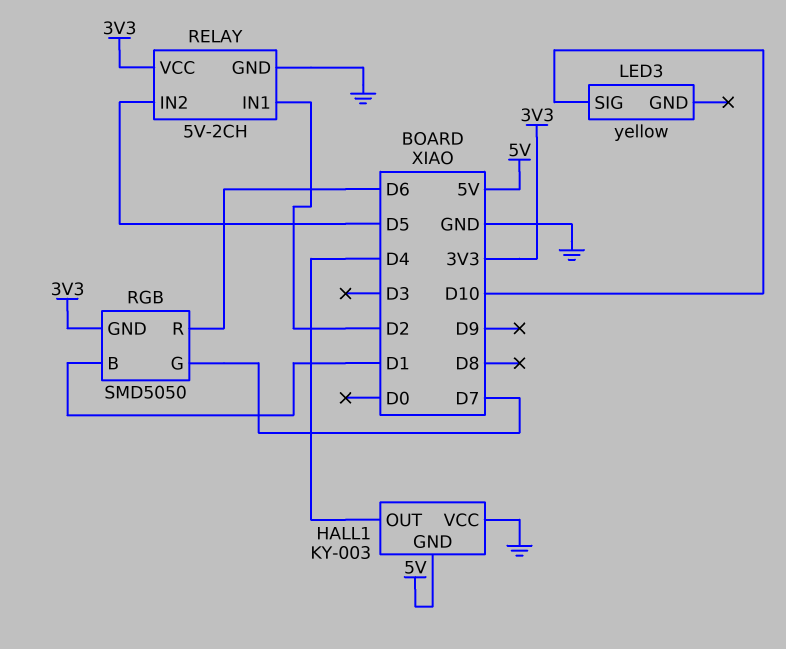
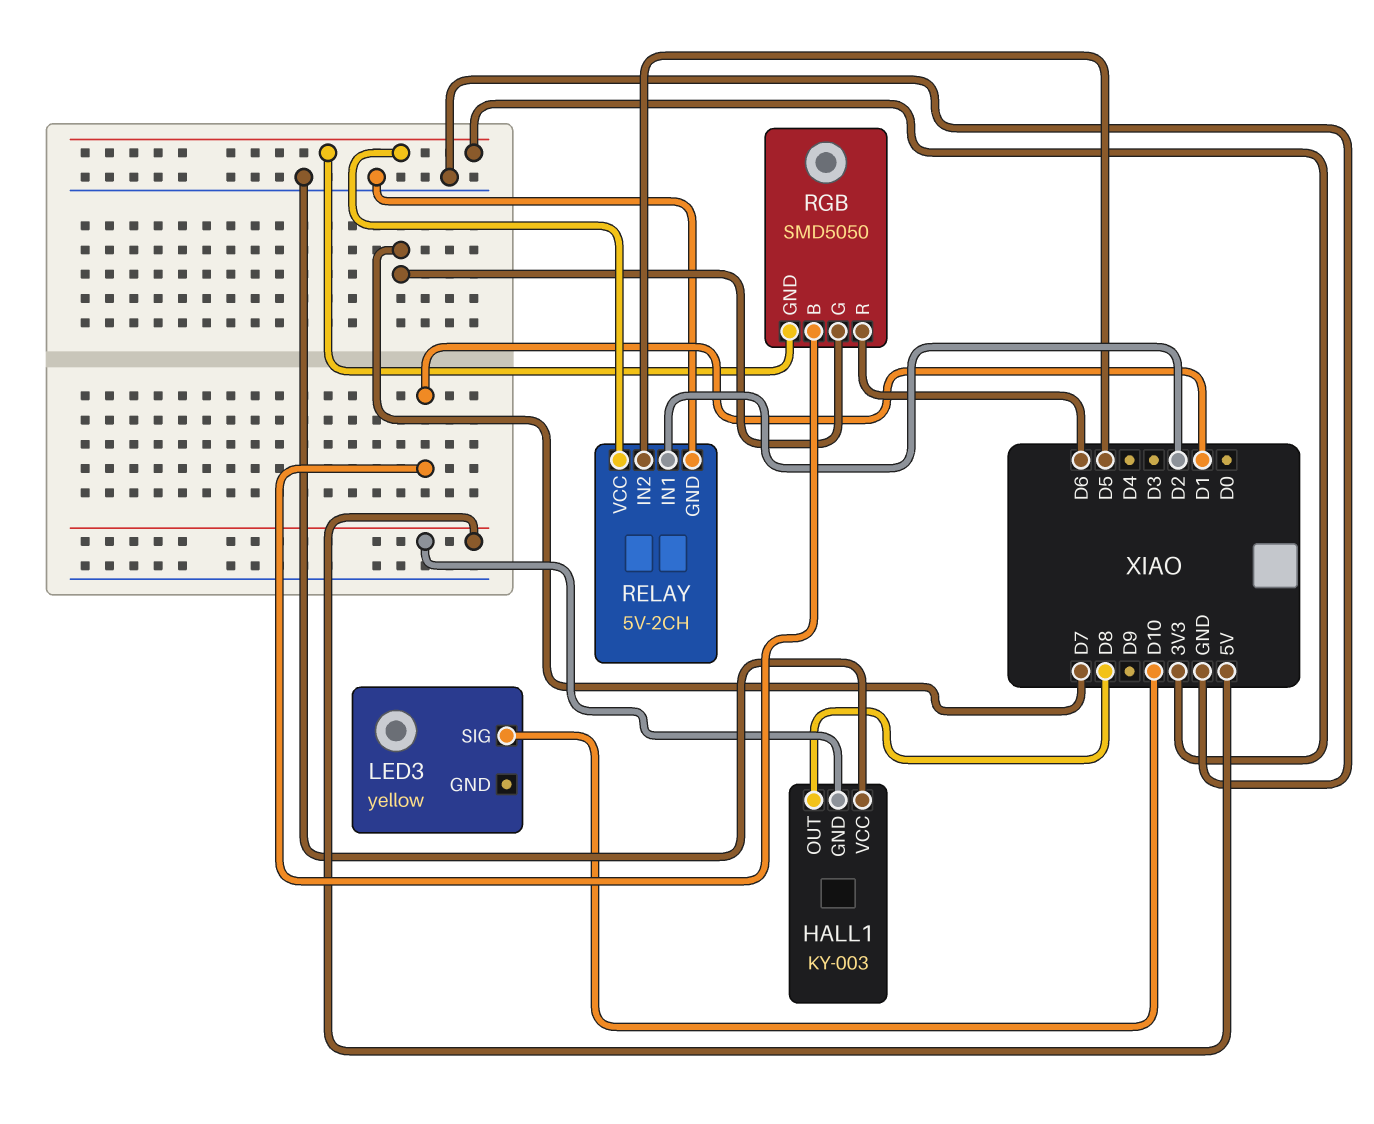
HALL1 pin OUT: D4 -> D8

